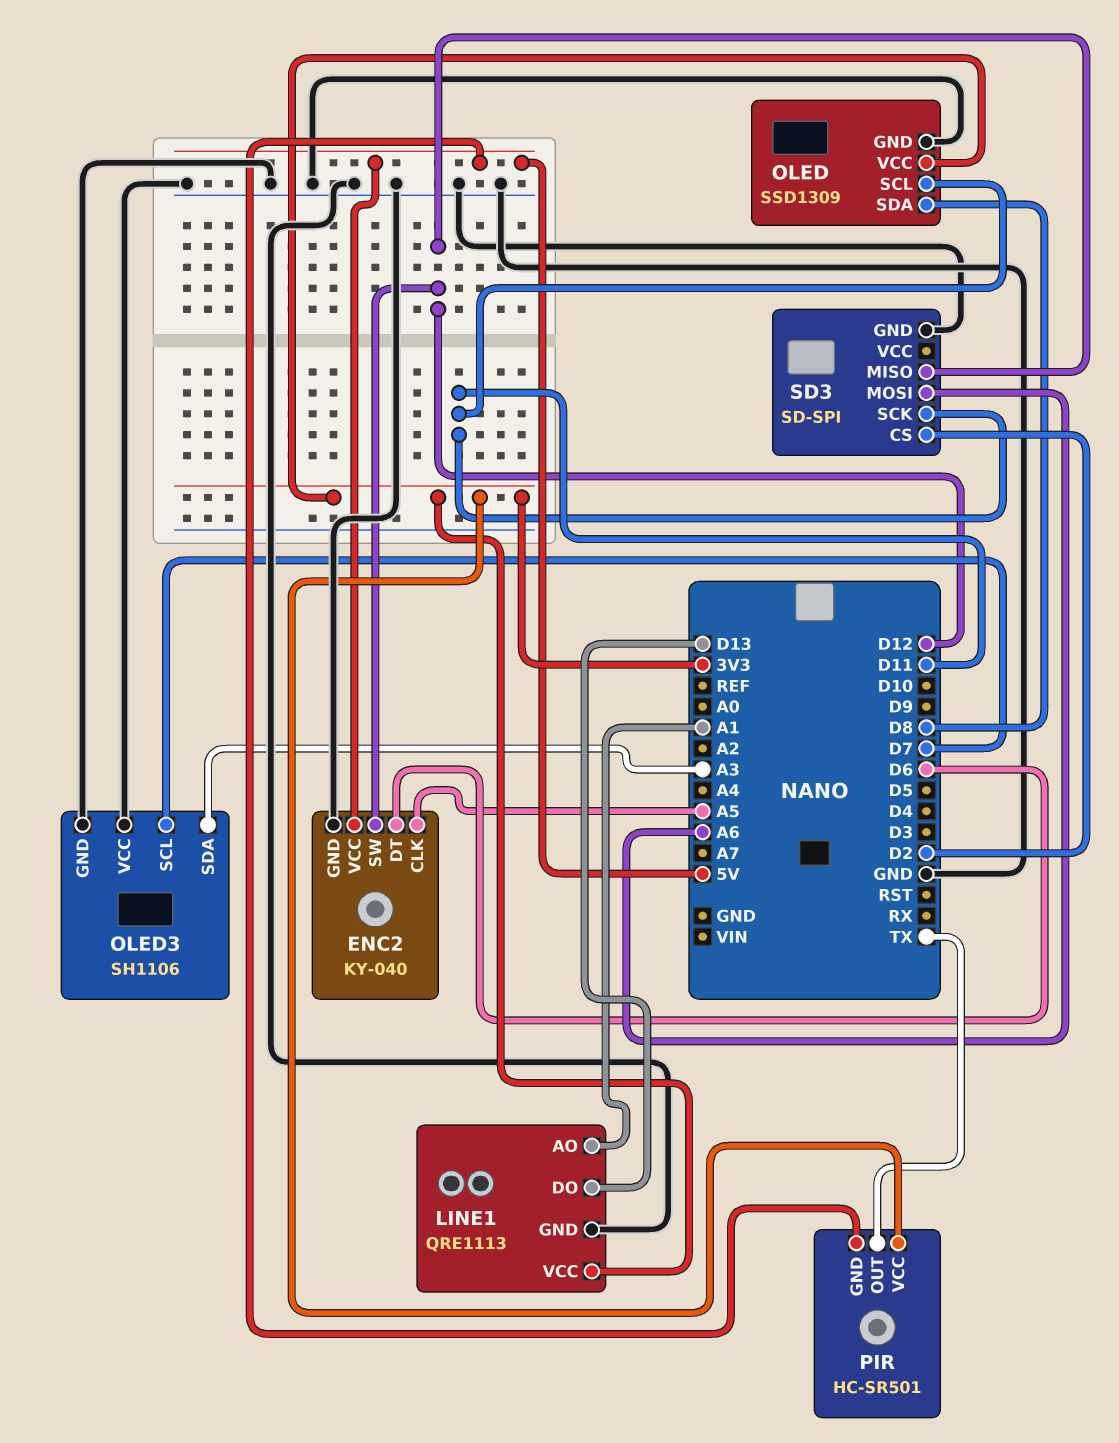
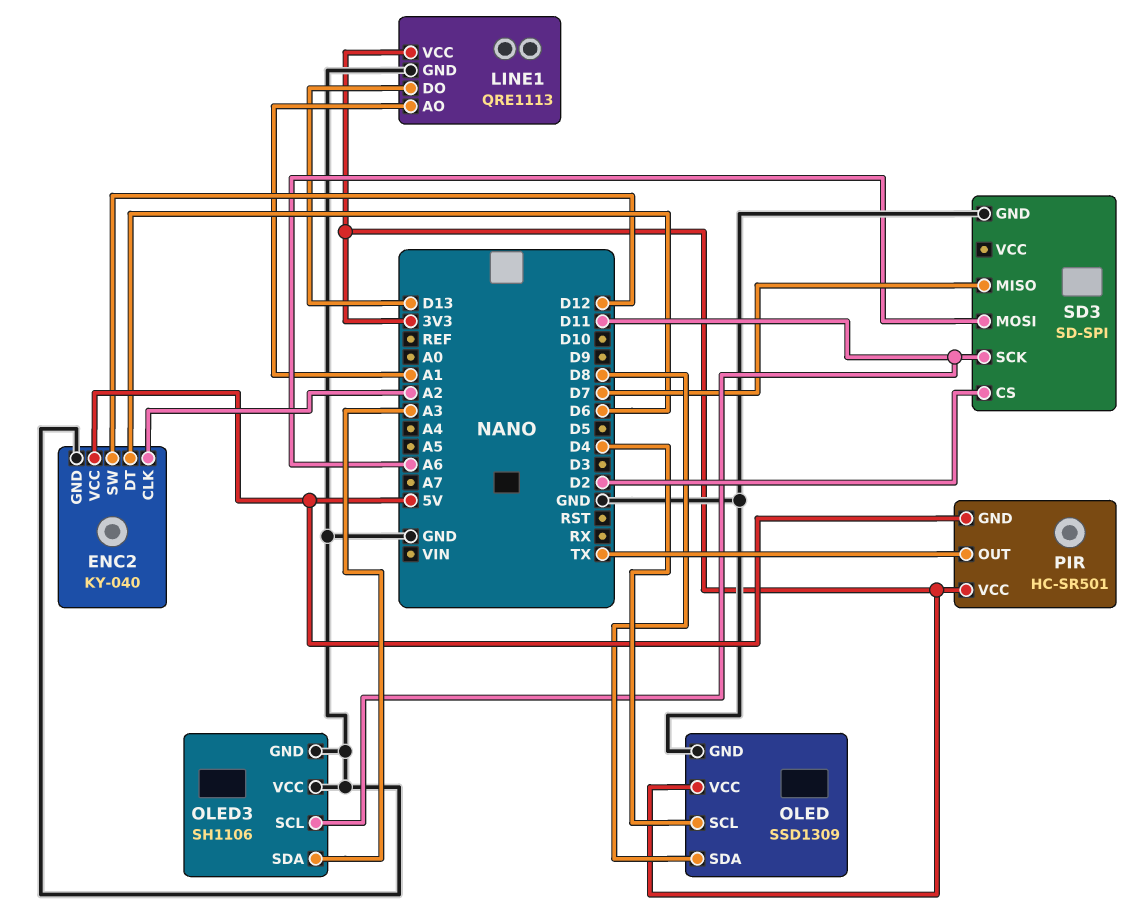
ENC2 pin CLK: A5 -> A2
OLED pin SCL: D11 -> D4
OLED3 pin SCL: D7 -> D11
SD3 pin MISO: D12 -> D7

